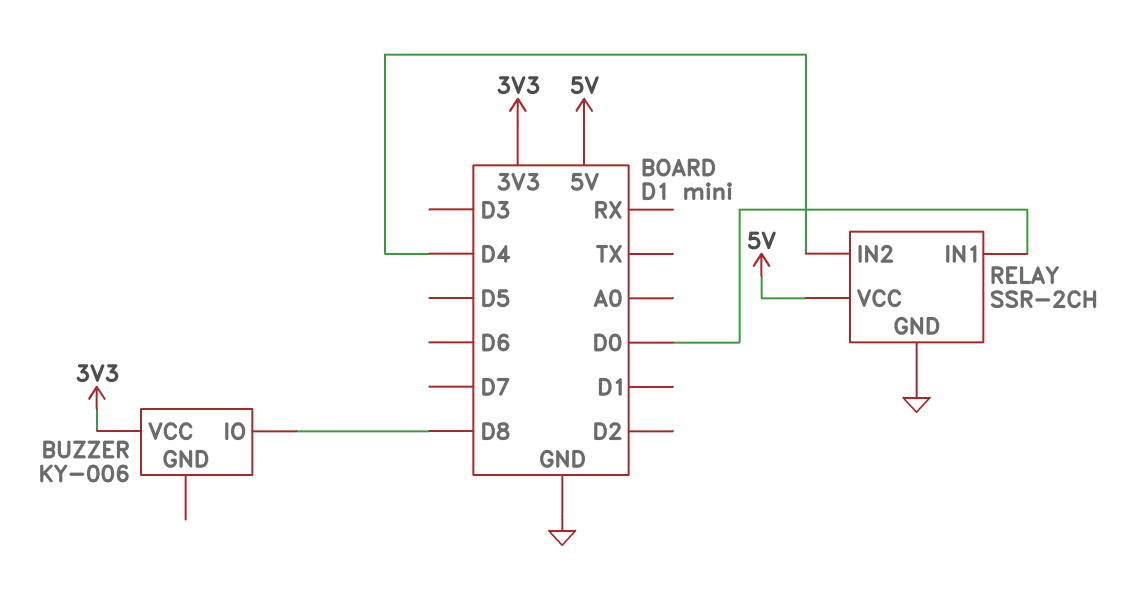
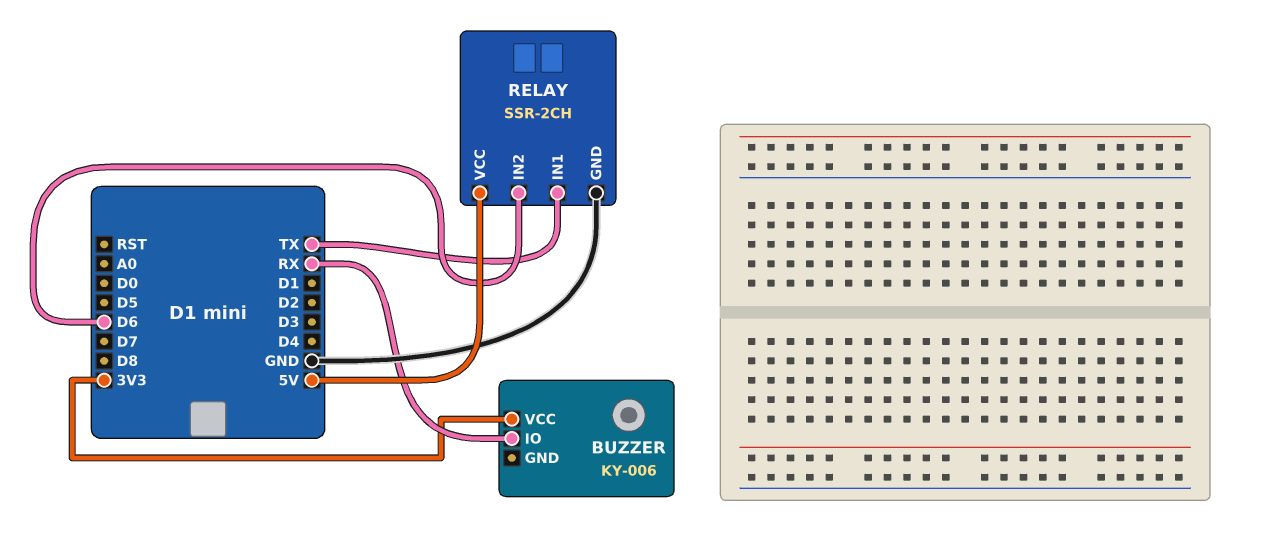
BUZZER pin IO: D8 -> RX
RELAY pin IN1: D0 -> TX
RELAY pin IN2: D4 -> D6

